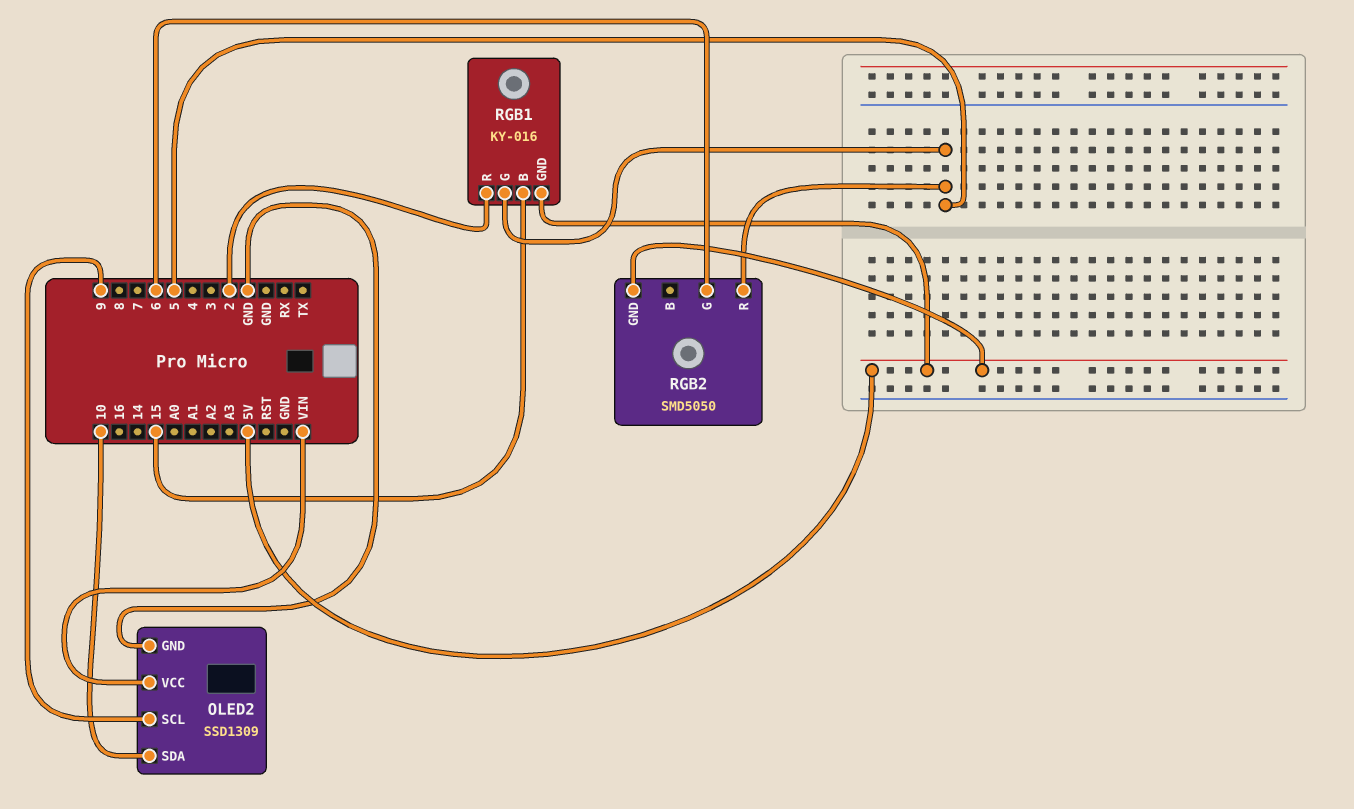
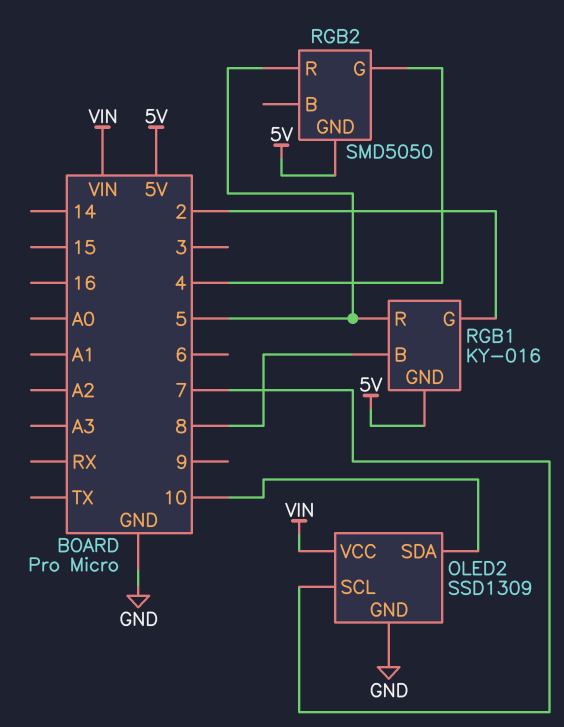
OLED2 pin SCL: 9 -> 7
RGB1 pin B: 15 -> 8
RGB1 pin G: 5 -> 2
RGB1 pin R: 2 -> 5
RGB2 pin G: 6 -> 4

